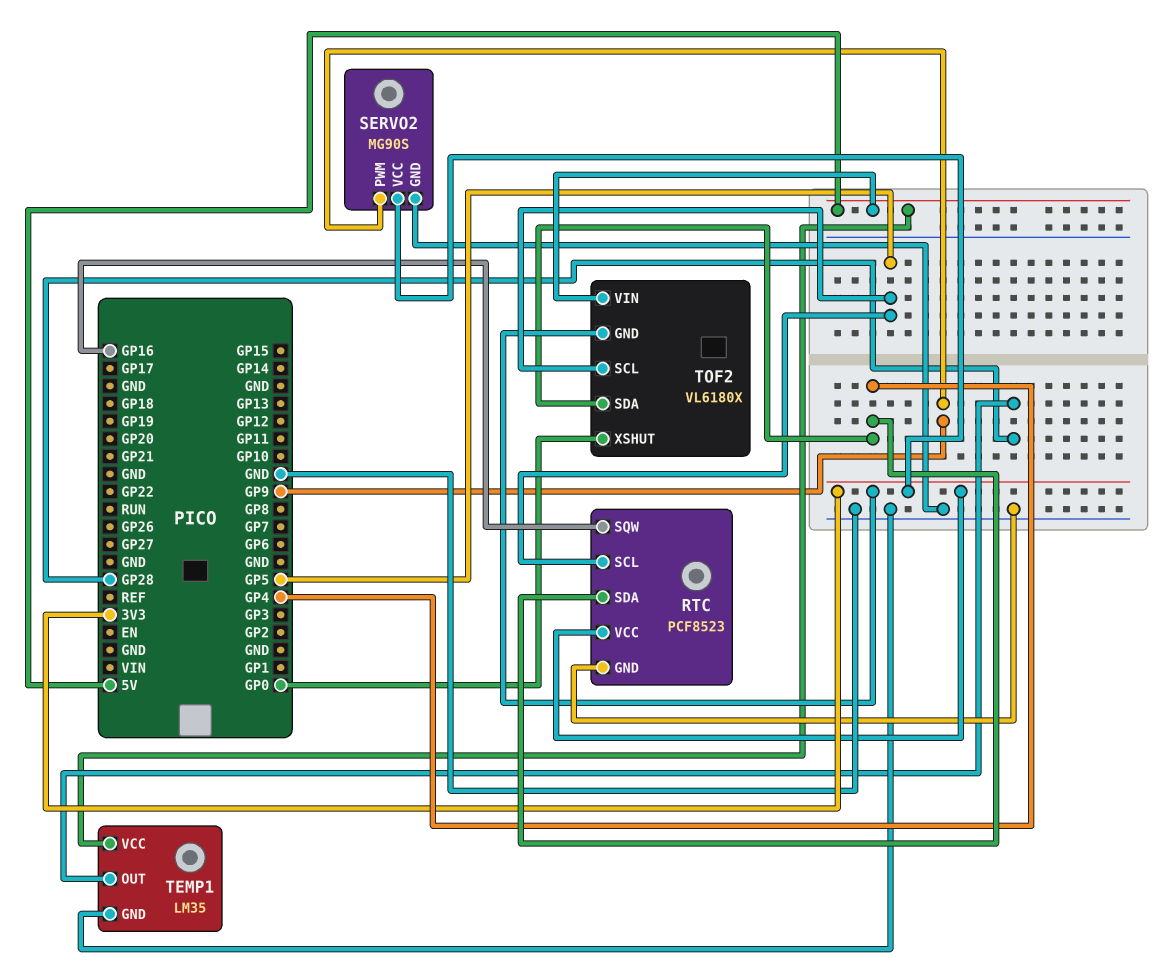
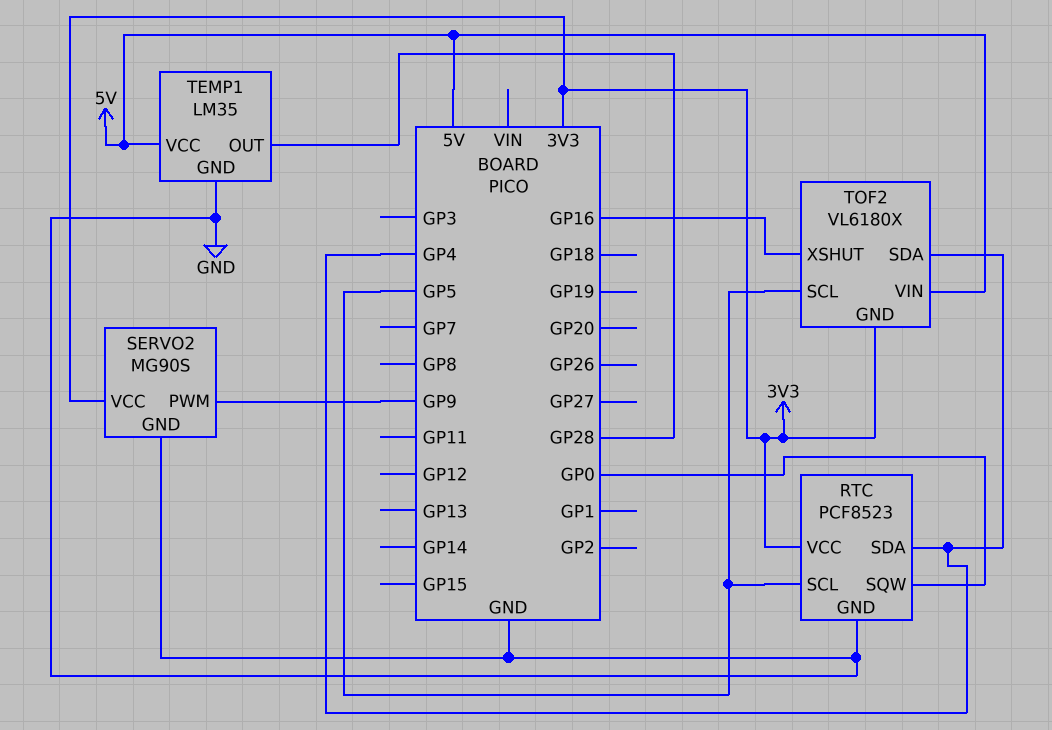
RTC pin SQW: GP16 -> GP0
TOF2 pin XSHUT: GP0 -> GP16

